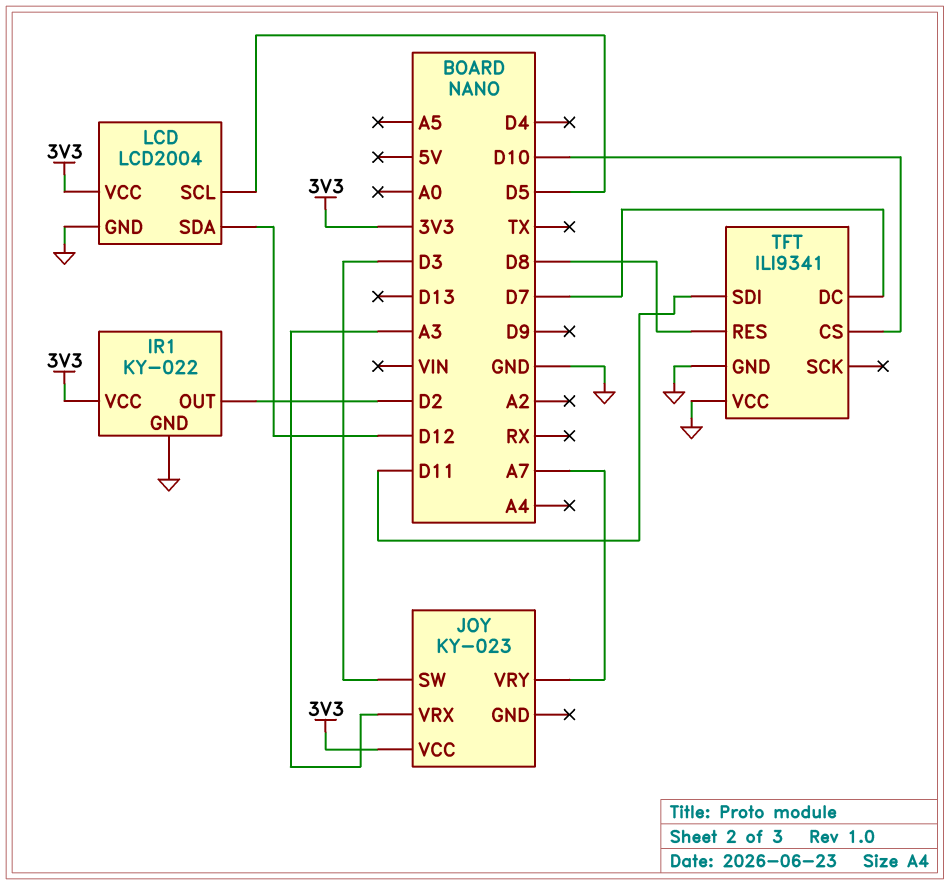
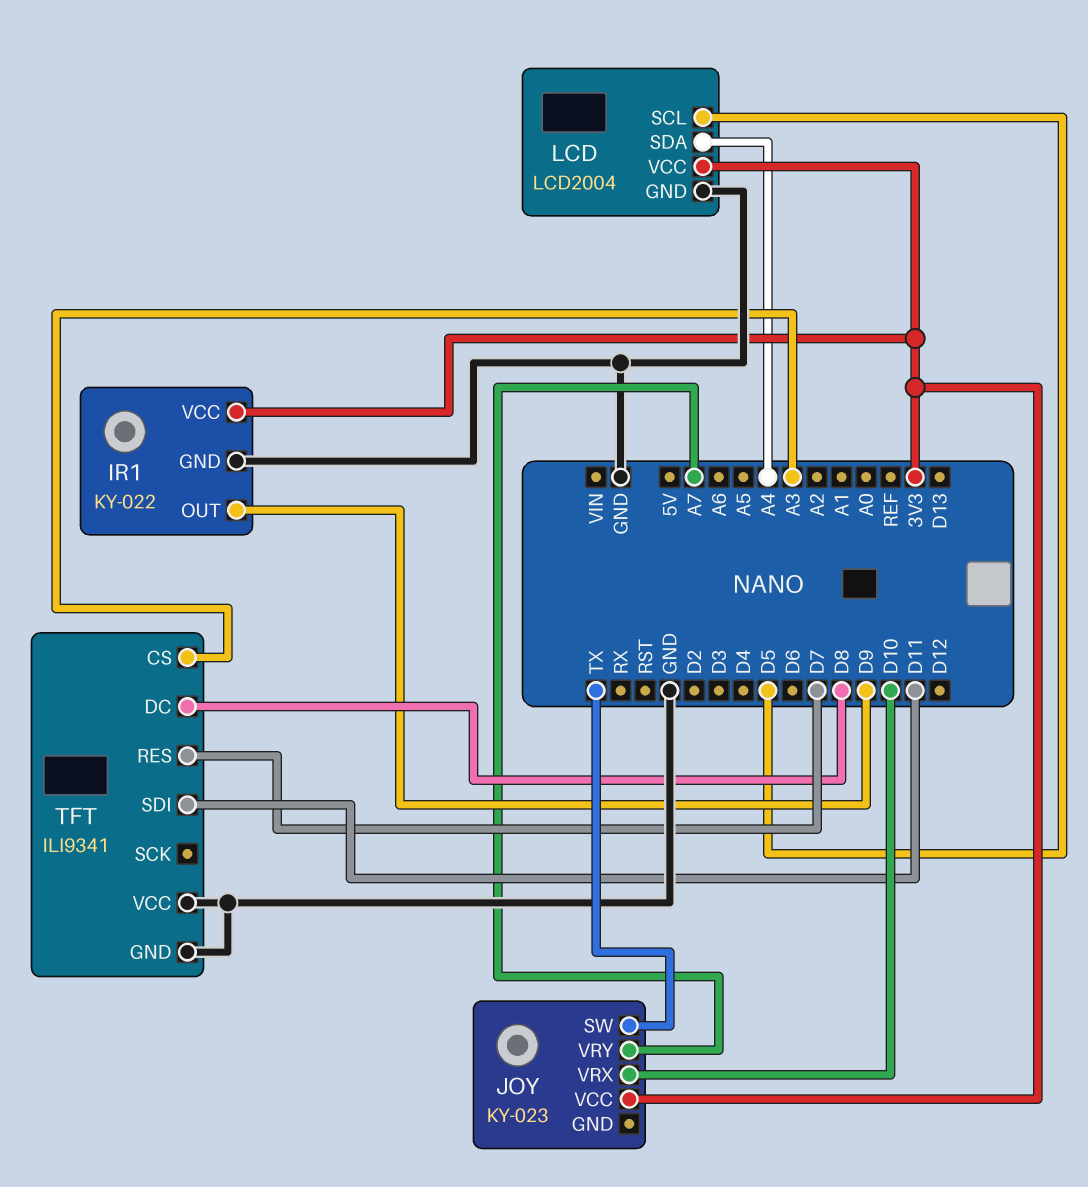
IR1 pin OUT: D2 -> D9
JOY pin SW: D3 -> TX
JOY pin VRX: A3 -> D10
LCD pin SDA: D12 -> A4
TFT pin CS: D10 -> A3
TFT pin DC: D7 -> D8
TFT pin RES: D8 -> D7

